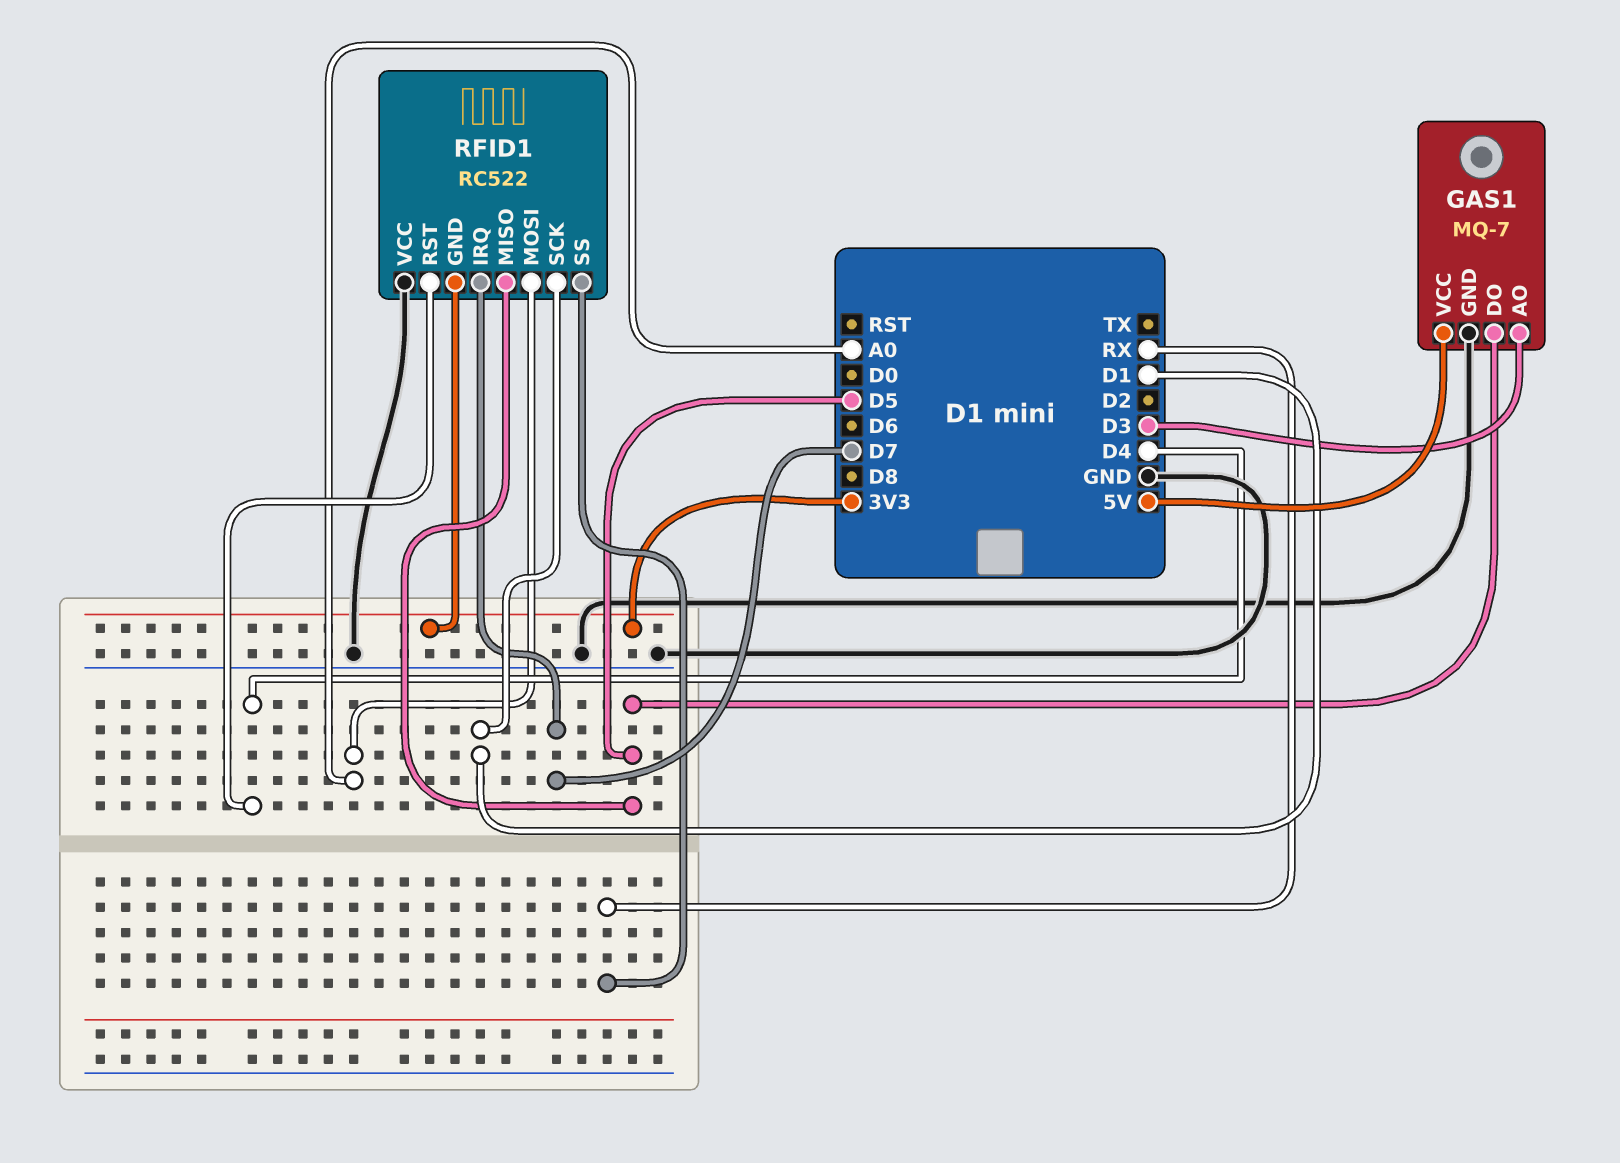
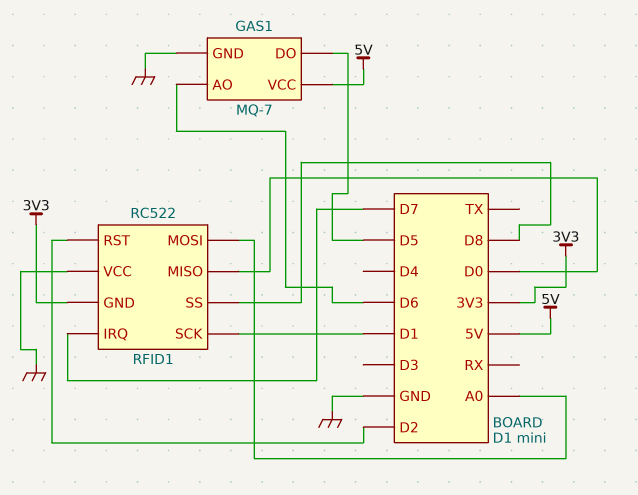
GAS1 pin AO: D3 -> D6
RFID1 pin MISO: D5 -> D0
RFID1 pin RST: D4 -> D2
RFID1 pin SS: RX -> D8

